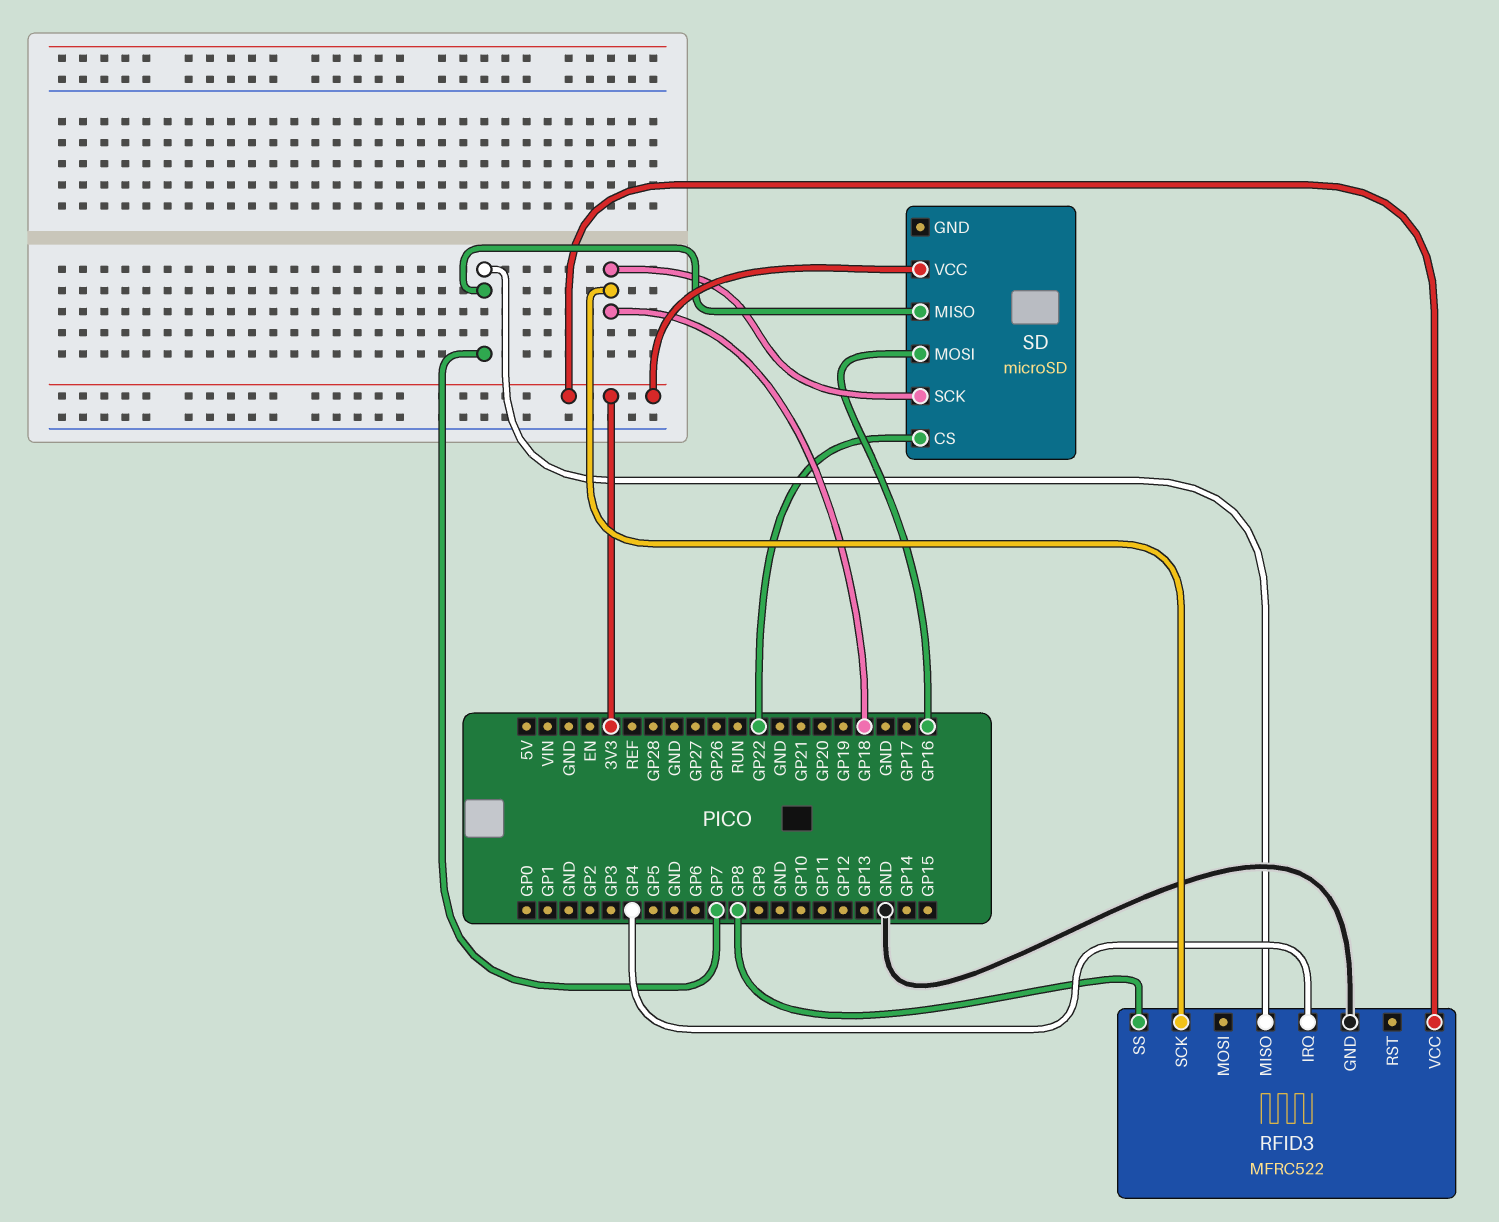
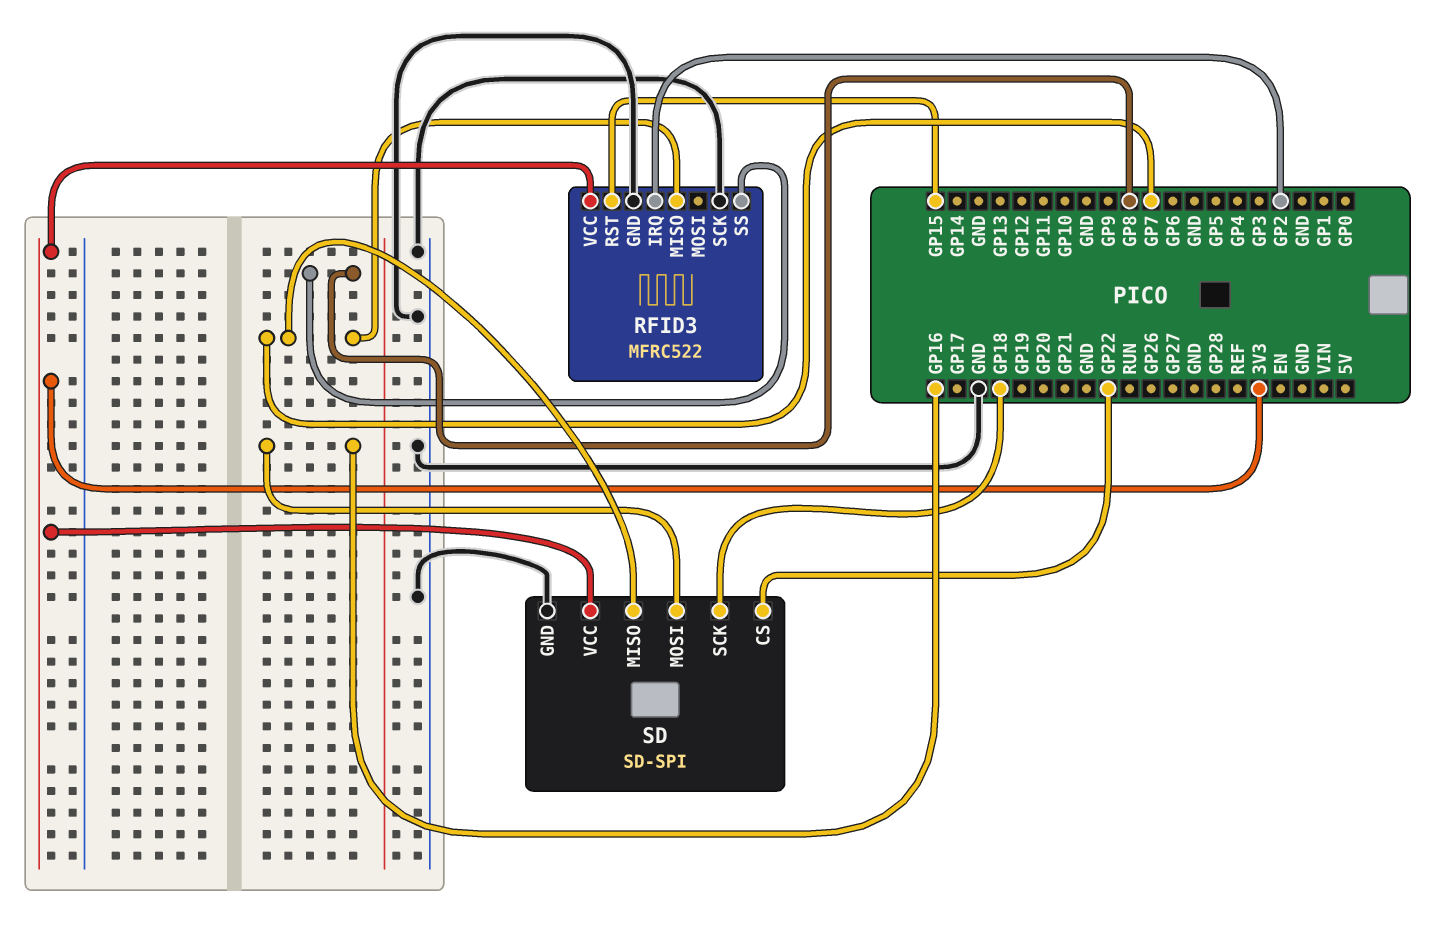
RFID3 pin IRQ: GP4 -> GP2
RFID3 pin RST: none -> GP15
RFID3 pin SCK: GP18 -> GND
SD: microSD -> SD-SPI
SD pin GND: none -> GND

